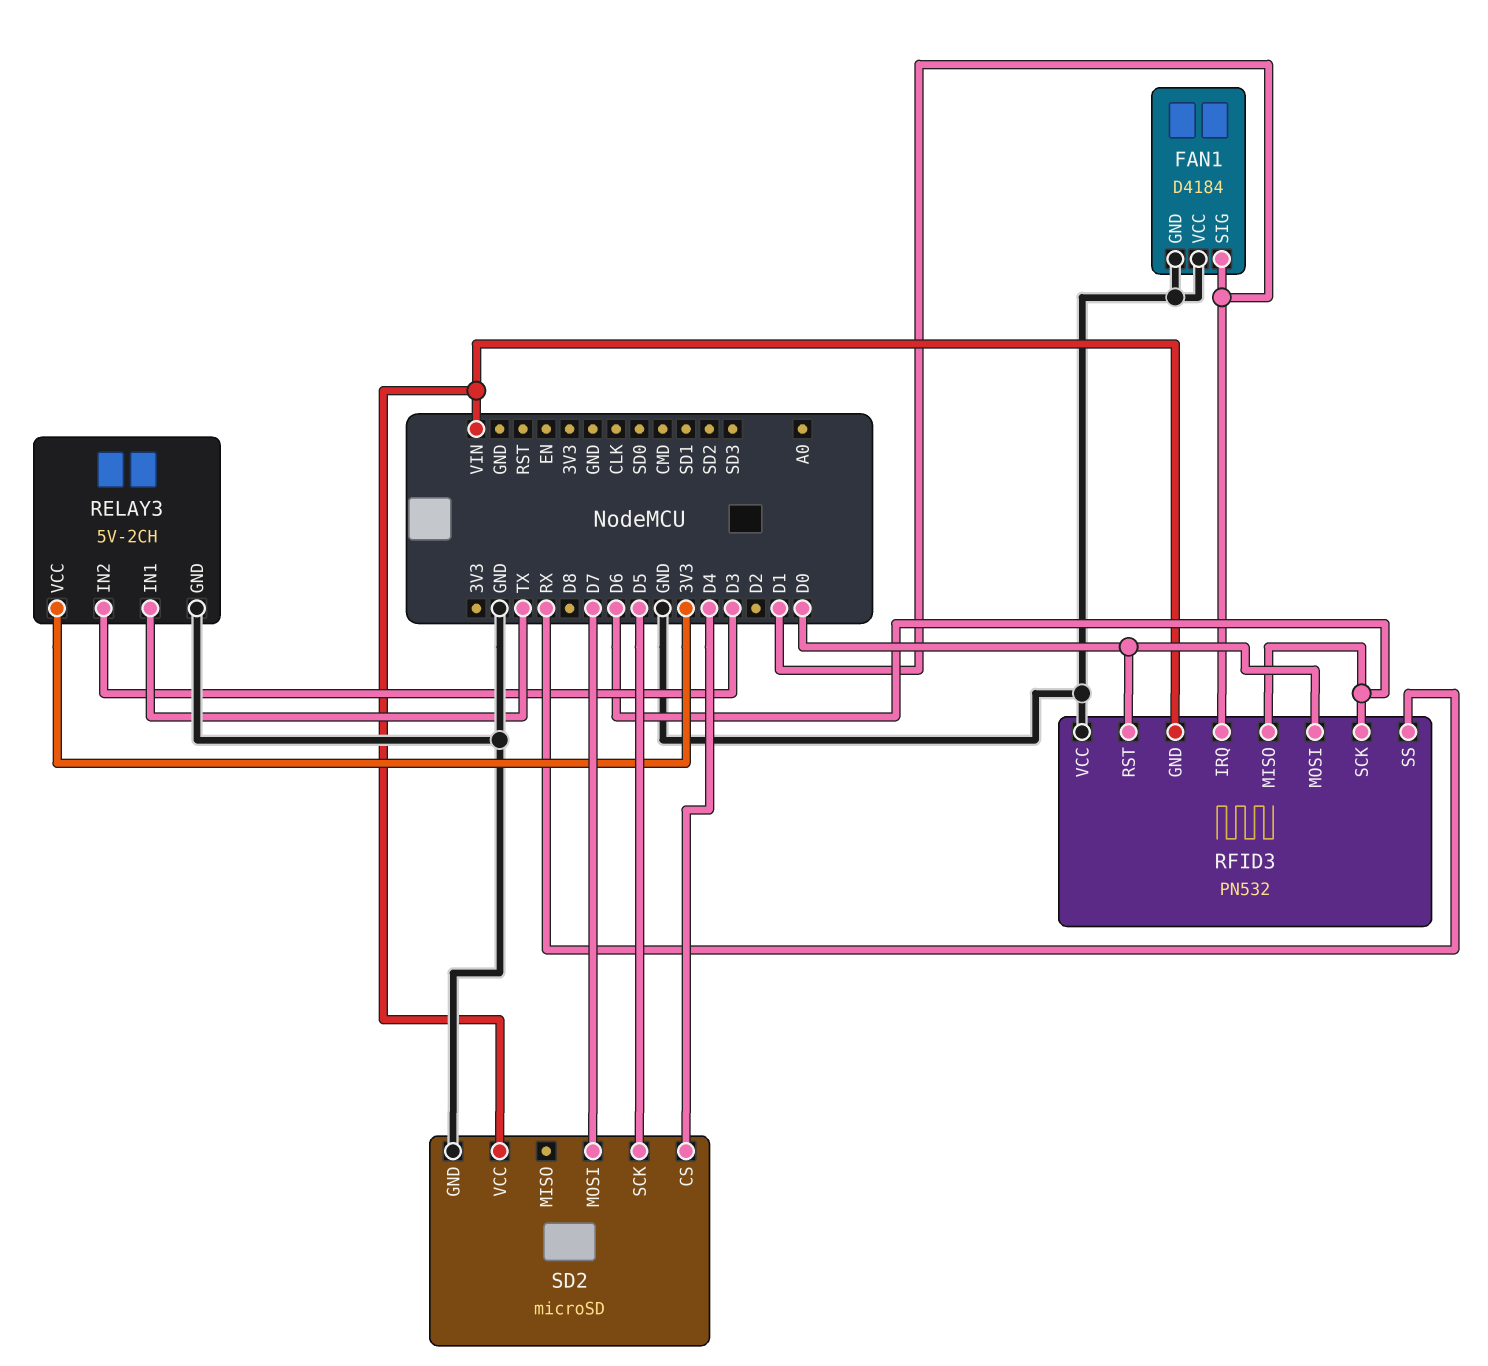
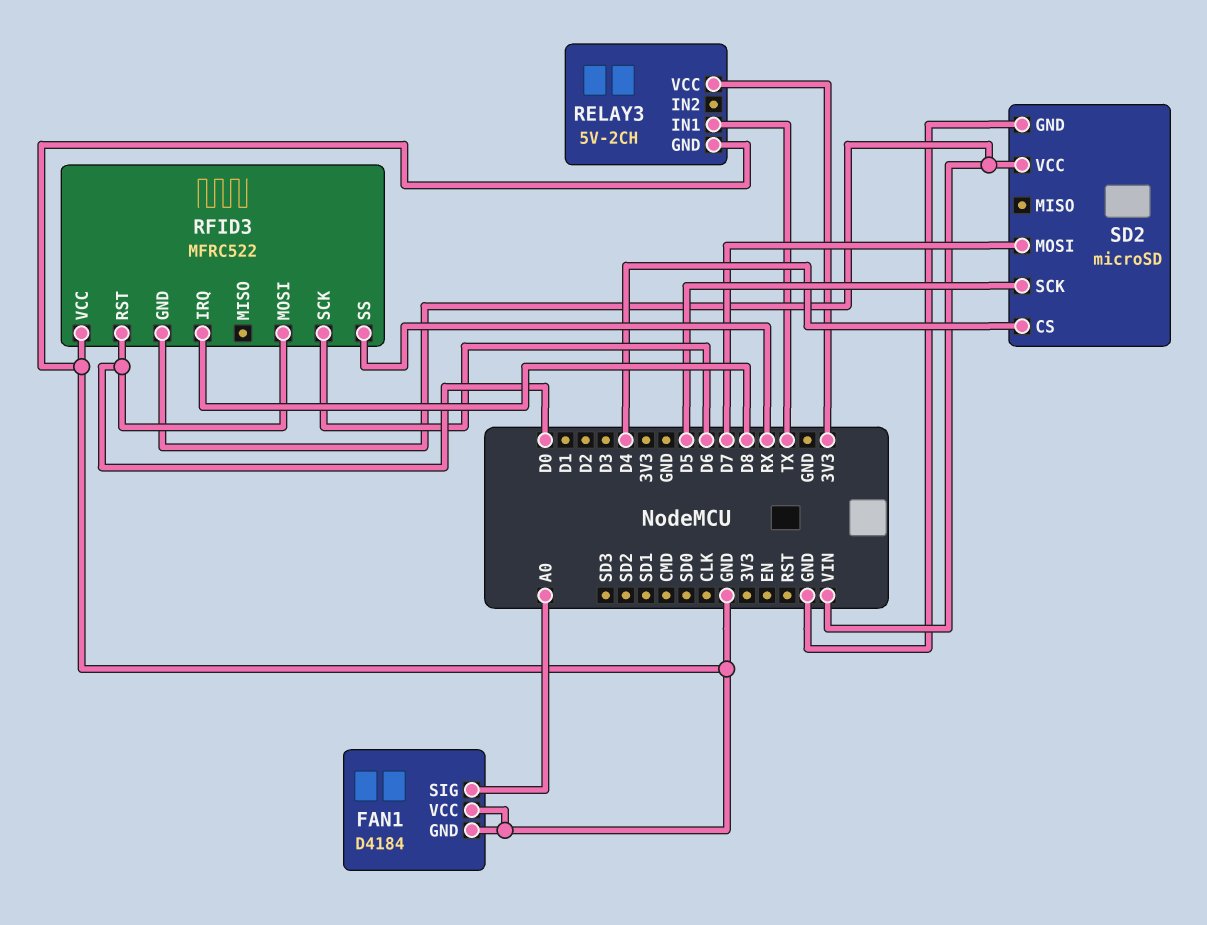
FAN1 pin SIG: D1 -> A0
RELAY3 pin IN2: D3 -> none
RFID3: PN532 -> MFRC522
RFID3 pin IRQ: D1 -> D8
RFID3 pin MISO: D6 -> none

